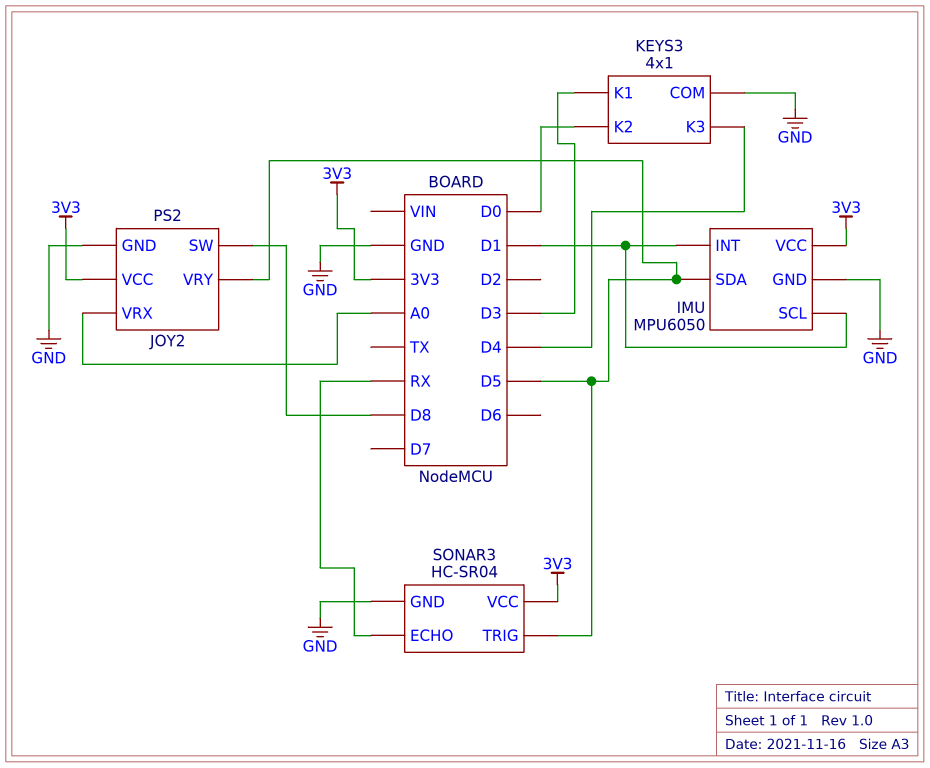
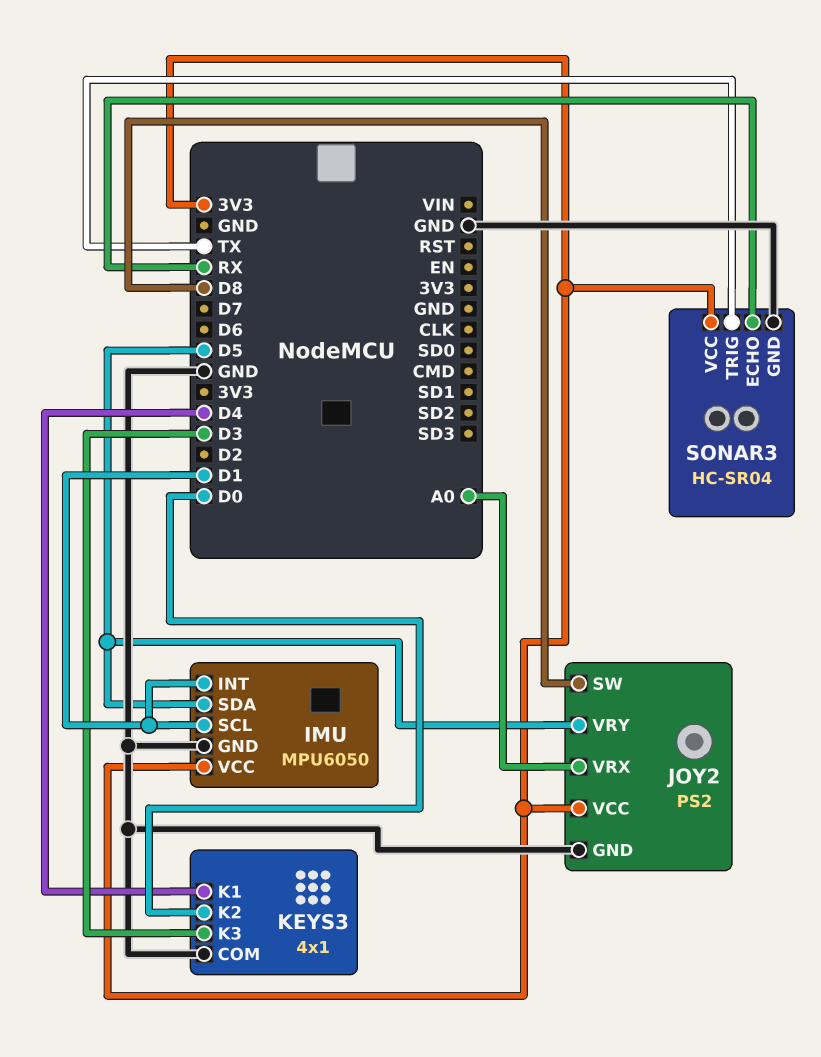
KEYS3 pin K1: D3 -> D4
KEYS3 pin K3: D4 -> D3
SONAR3 pin TRIG: D5 -> TX

